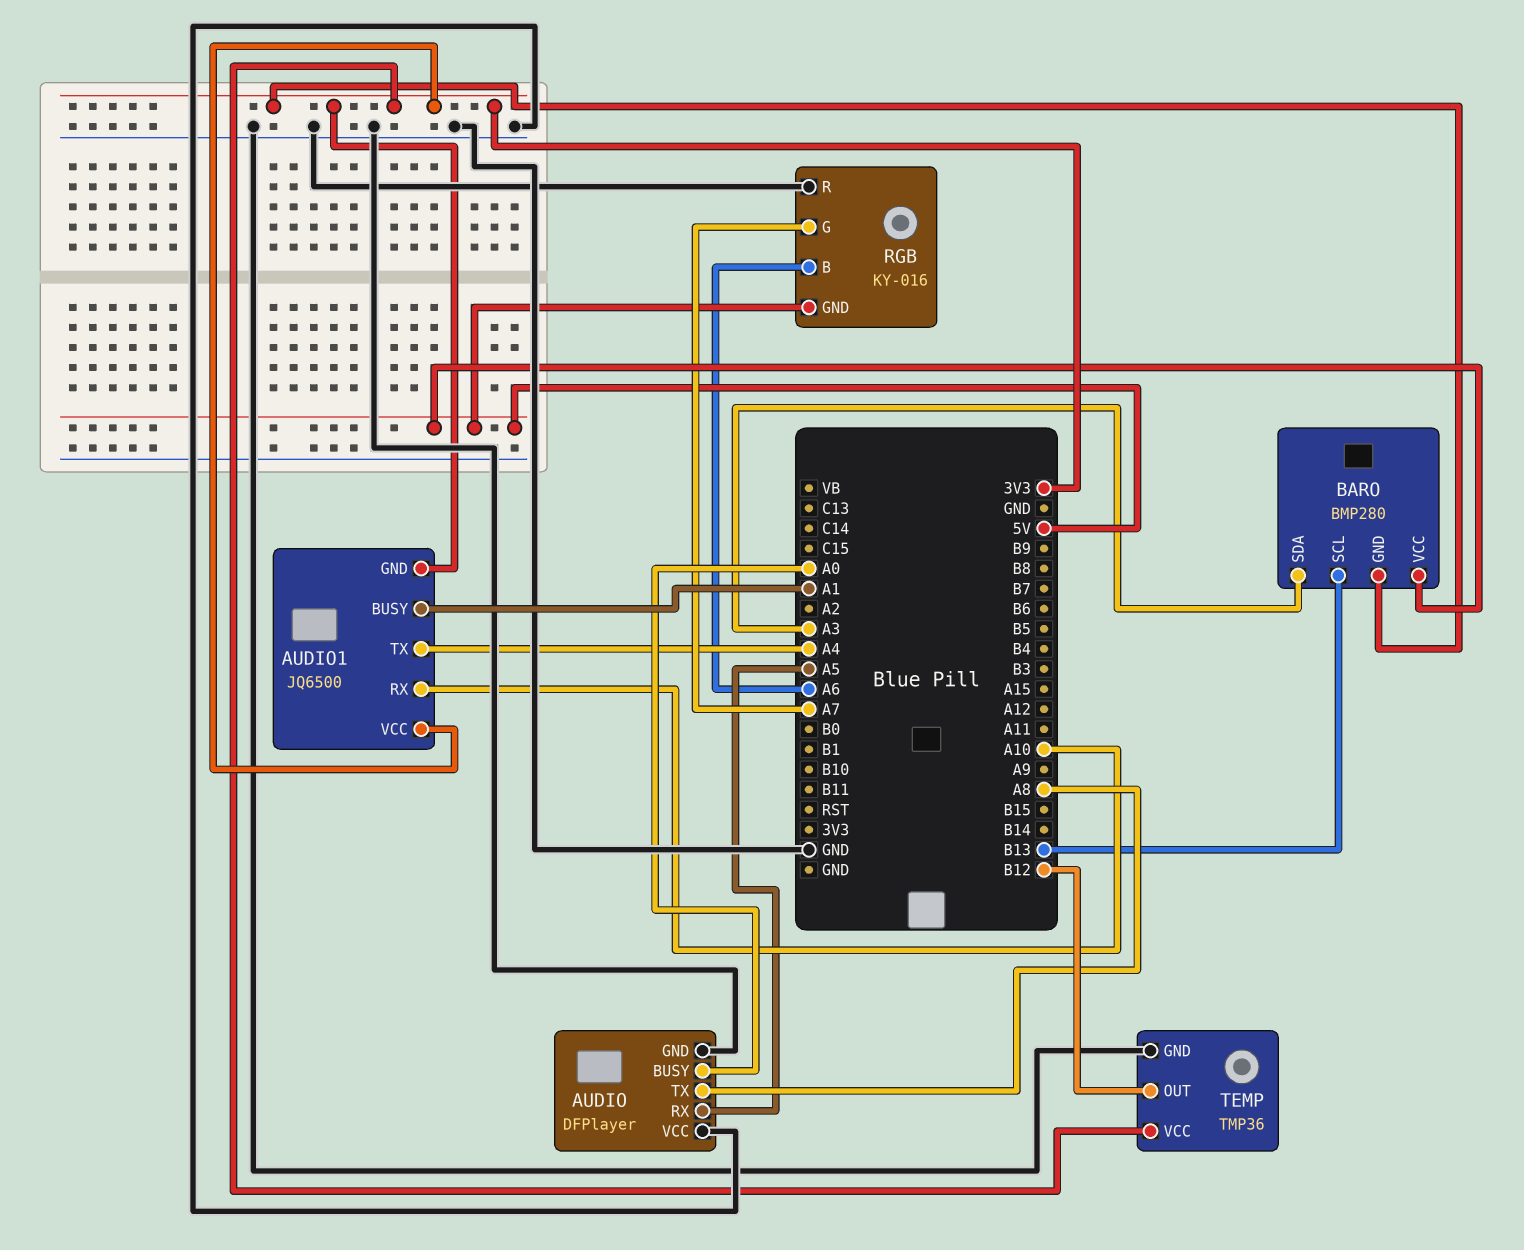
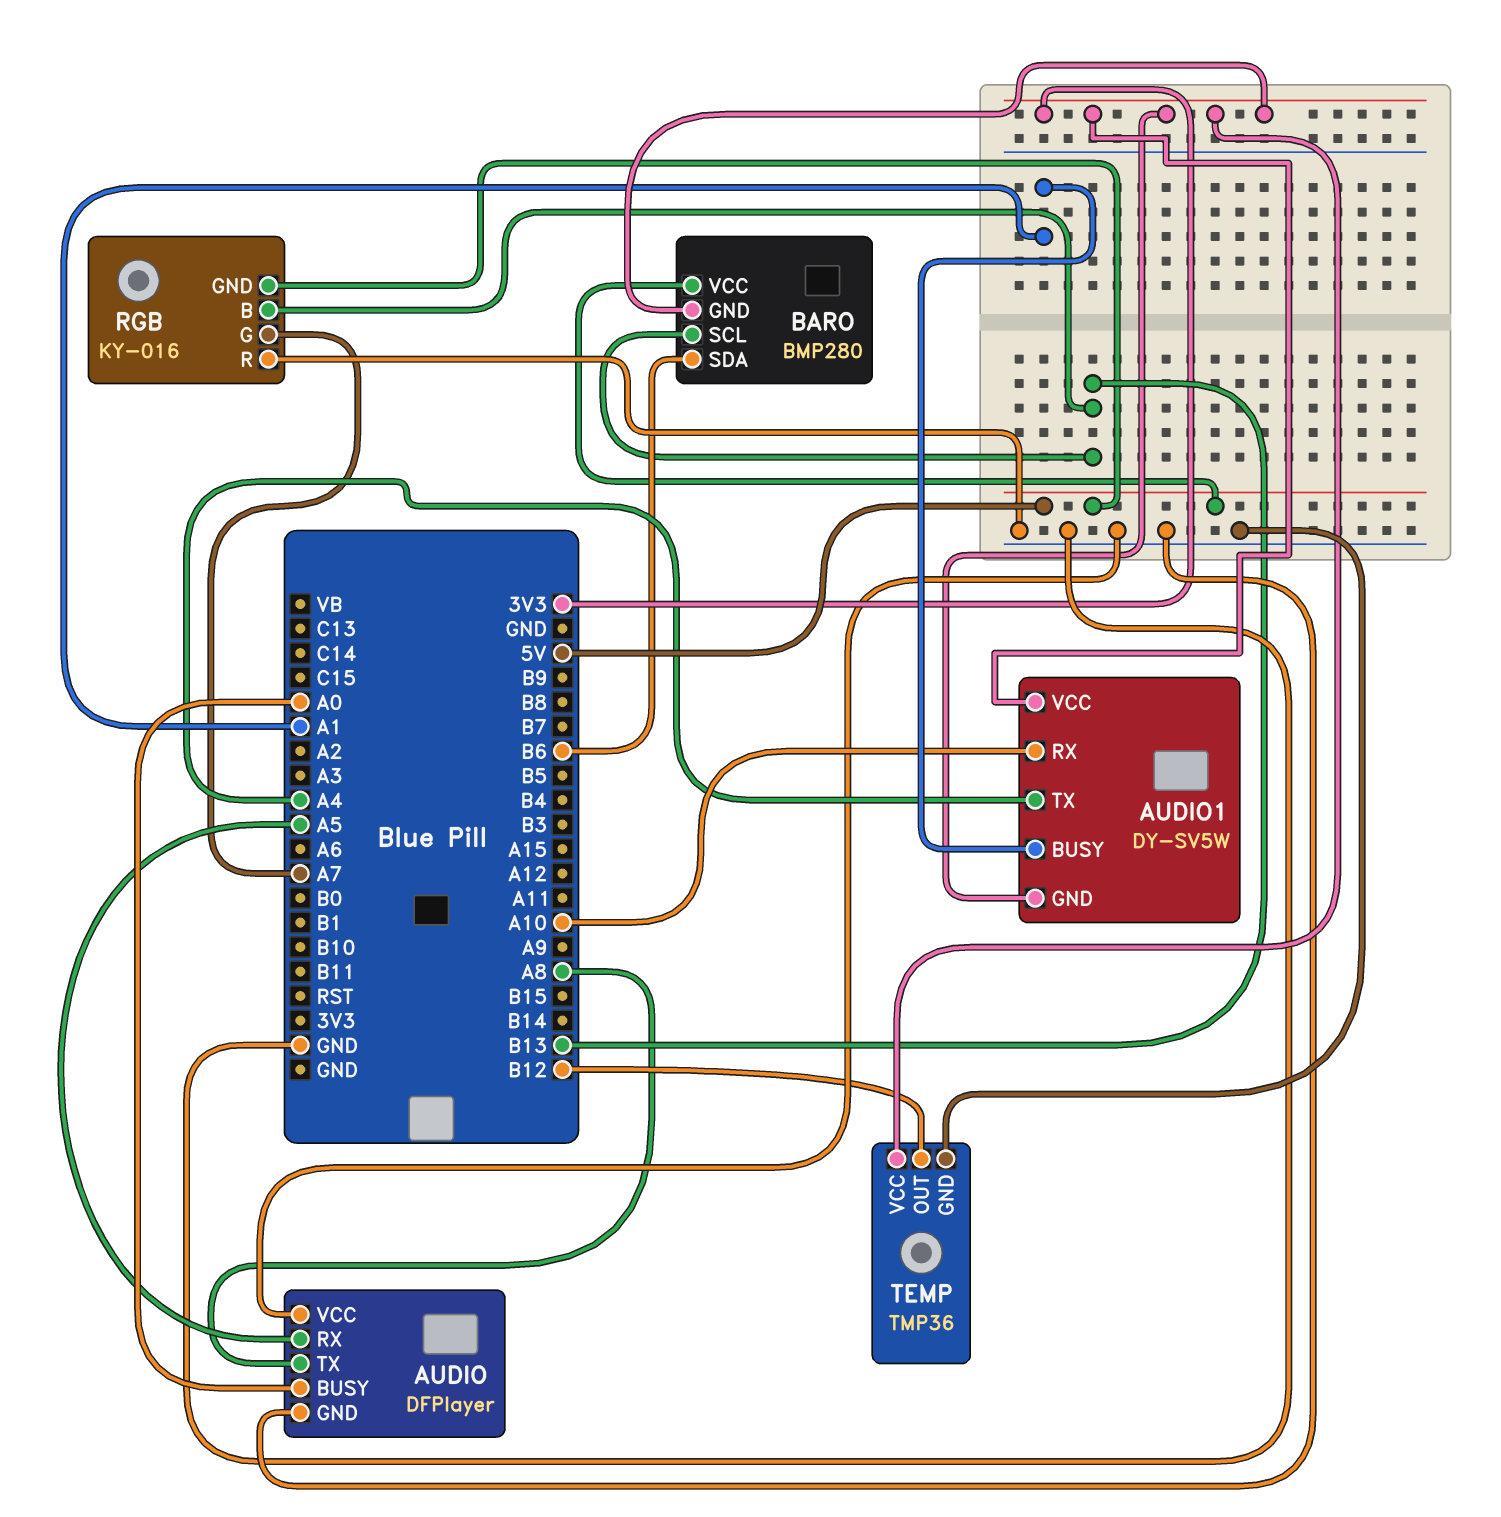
AUDIO1: JQ6500 -> DY-SV5W
BARO pin SDA: A3 -> B6
RGB pin B: A6 -> B13

